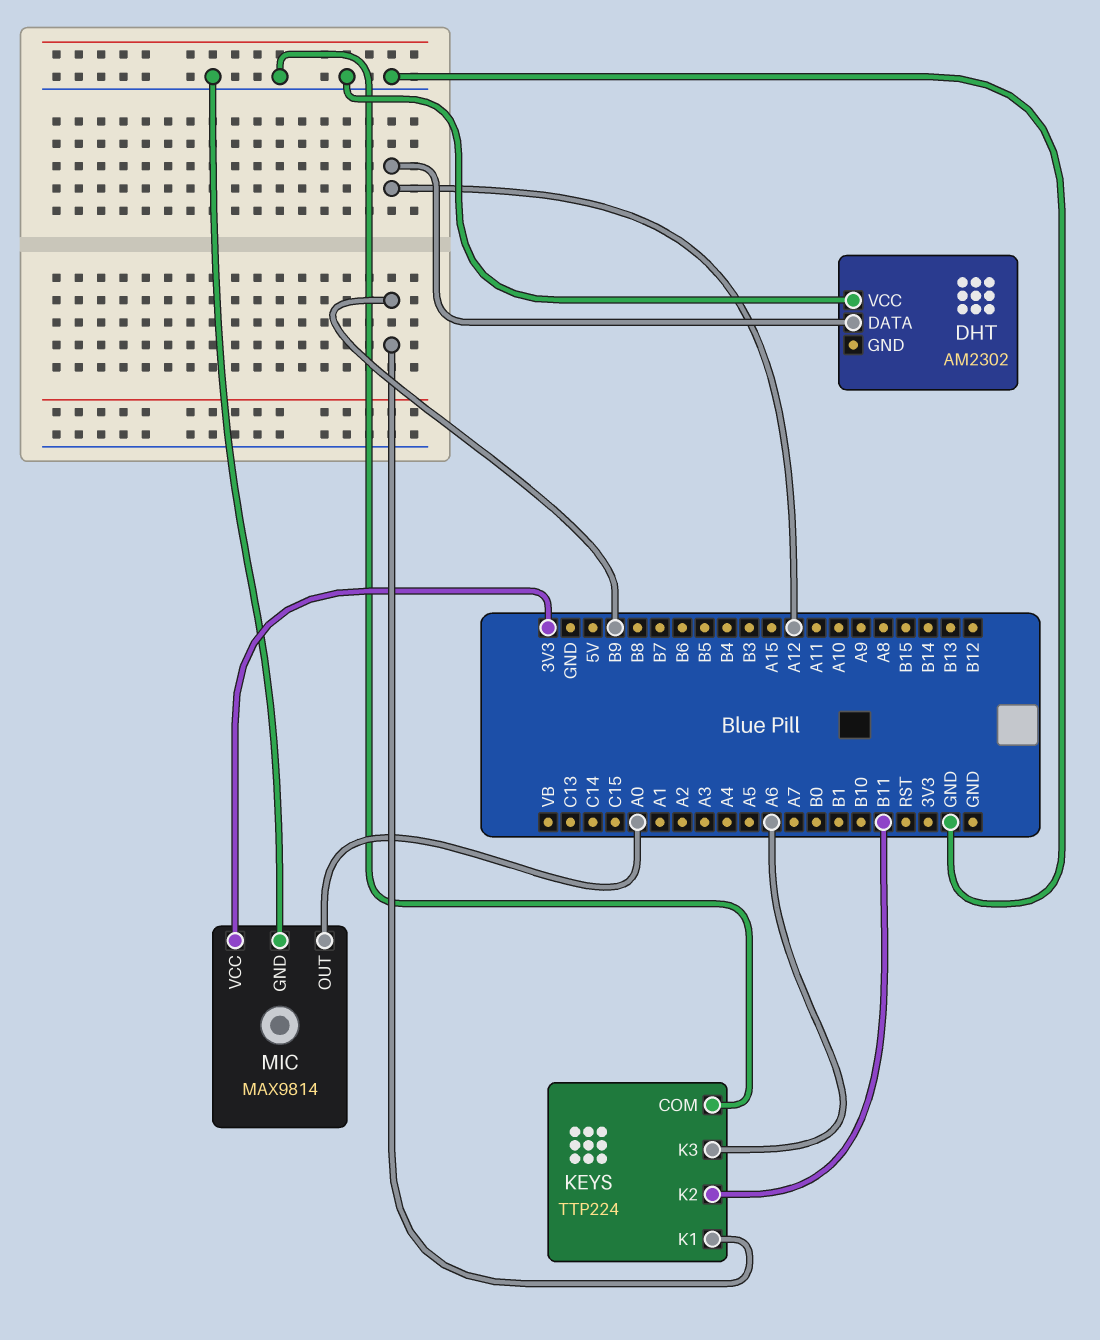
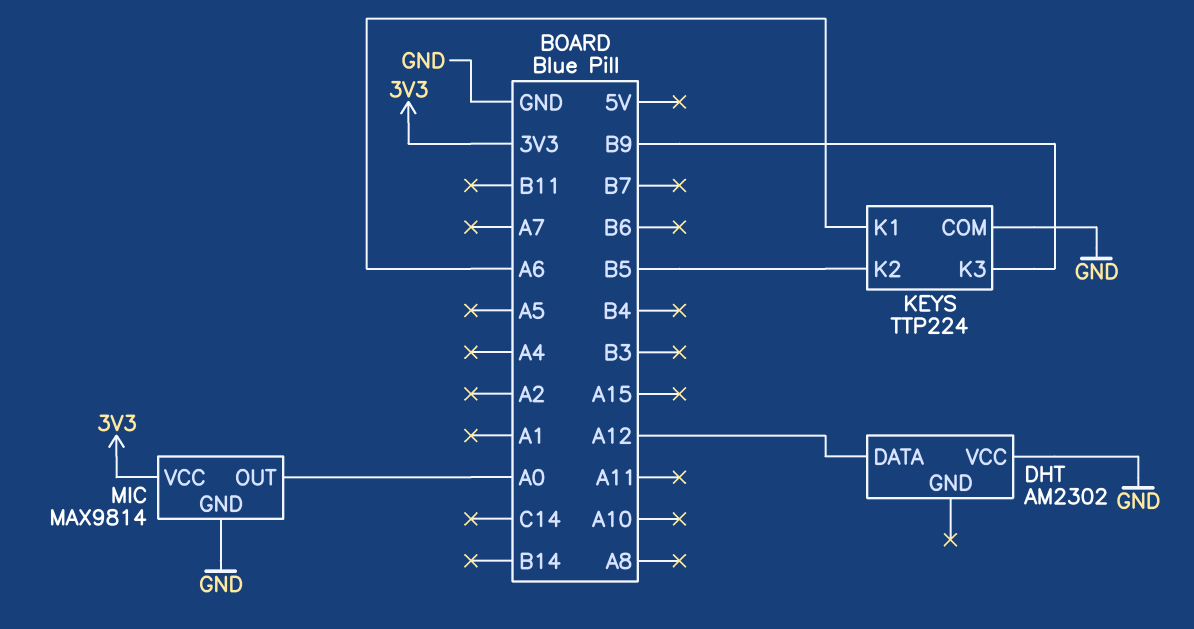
KEYS pin K1: B9 -> A6
KEYS pin K2: B11 -> B5
KEYS pin K3: A6 -> B9

